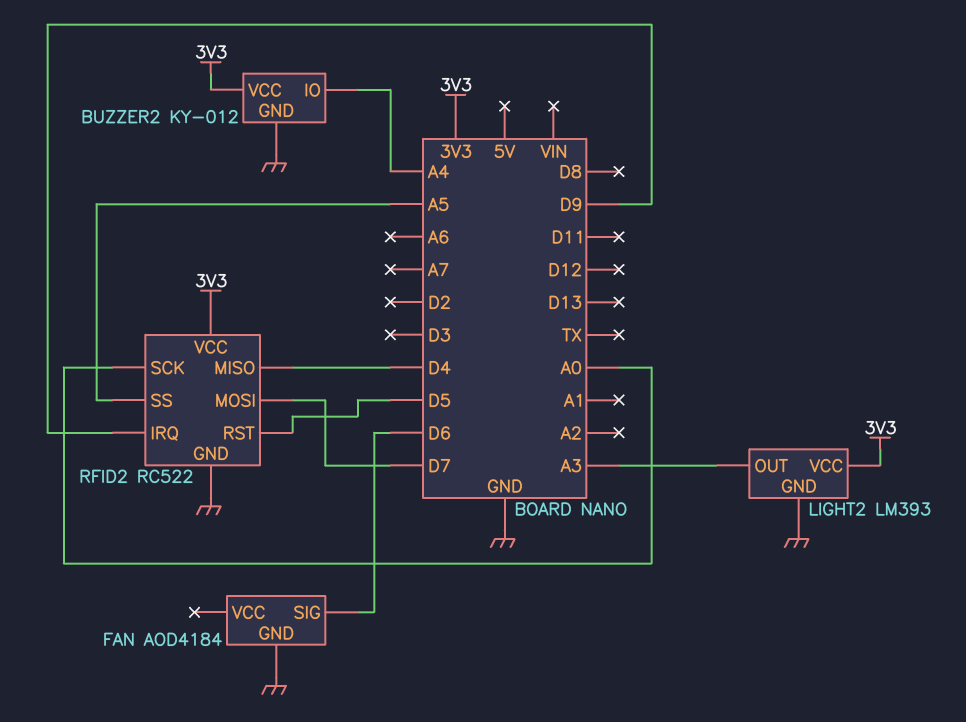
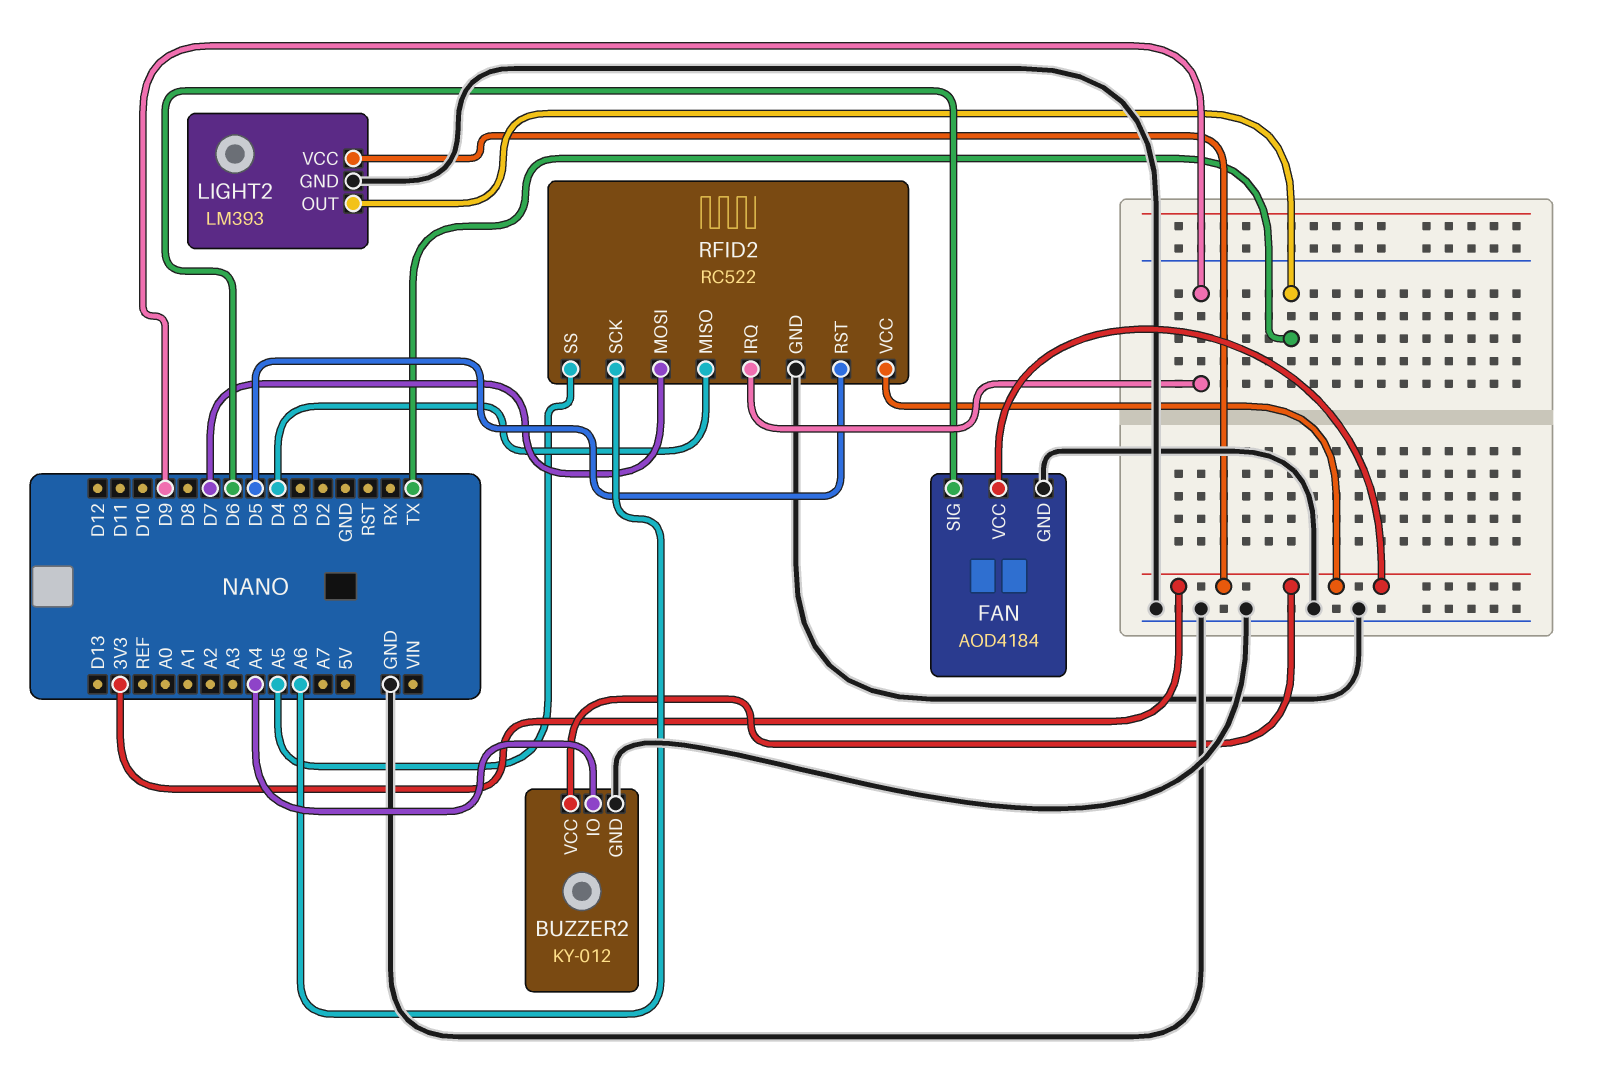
FAN pin VCC: none -> 3V3
LIGHT2 pin OUT: A3 -> TX
RFID2 pin SCK: A0 -> A6

